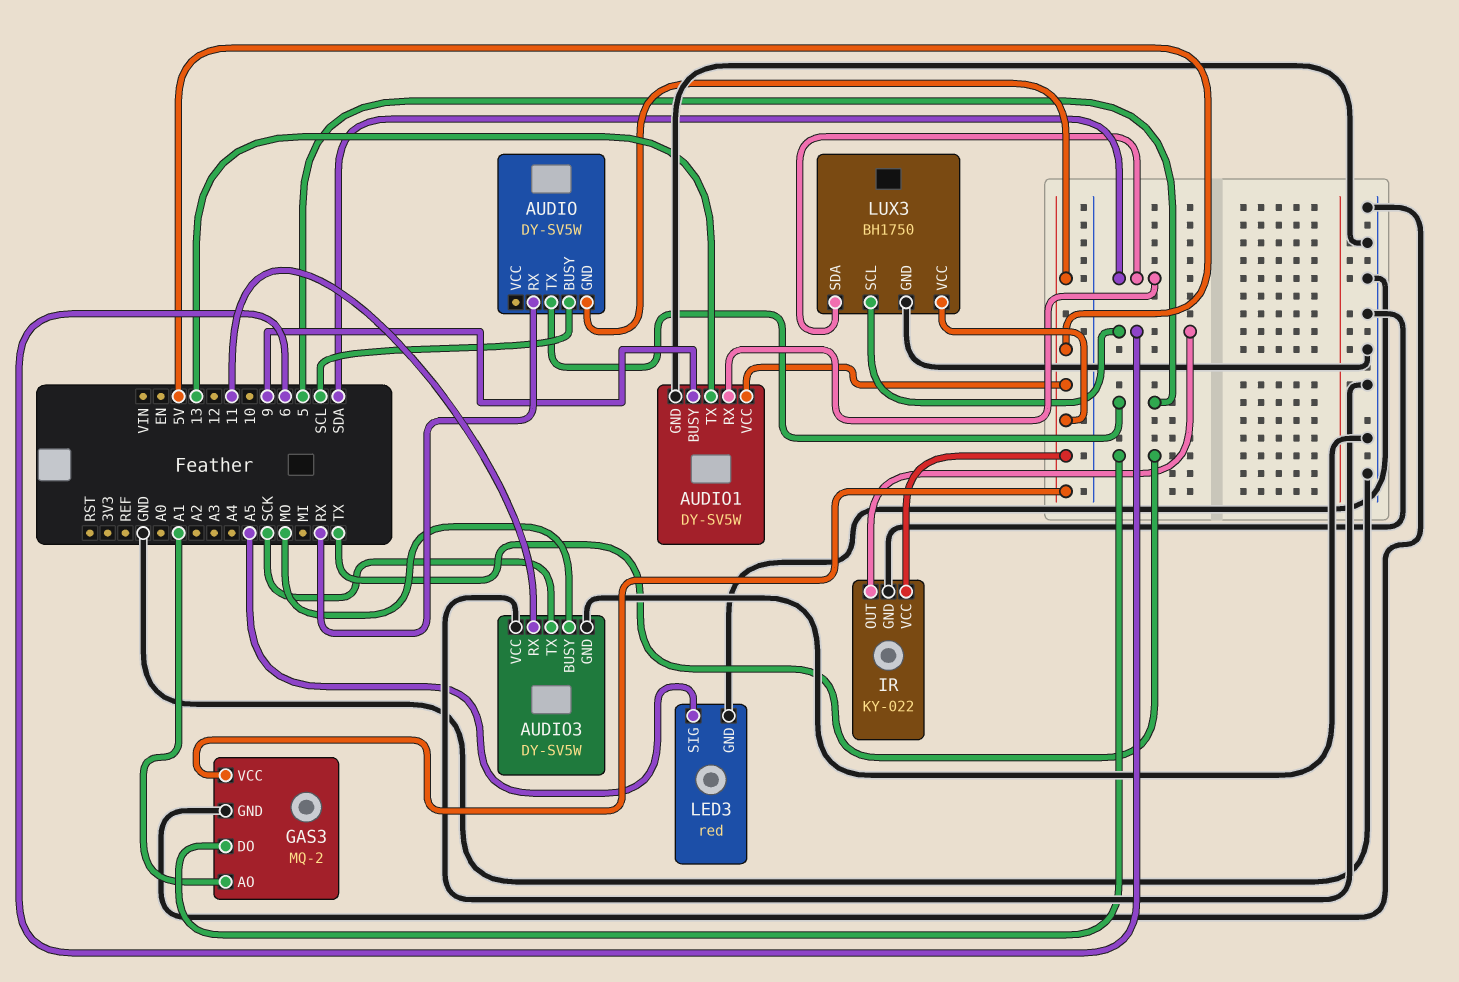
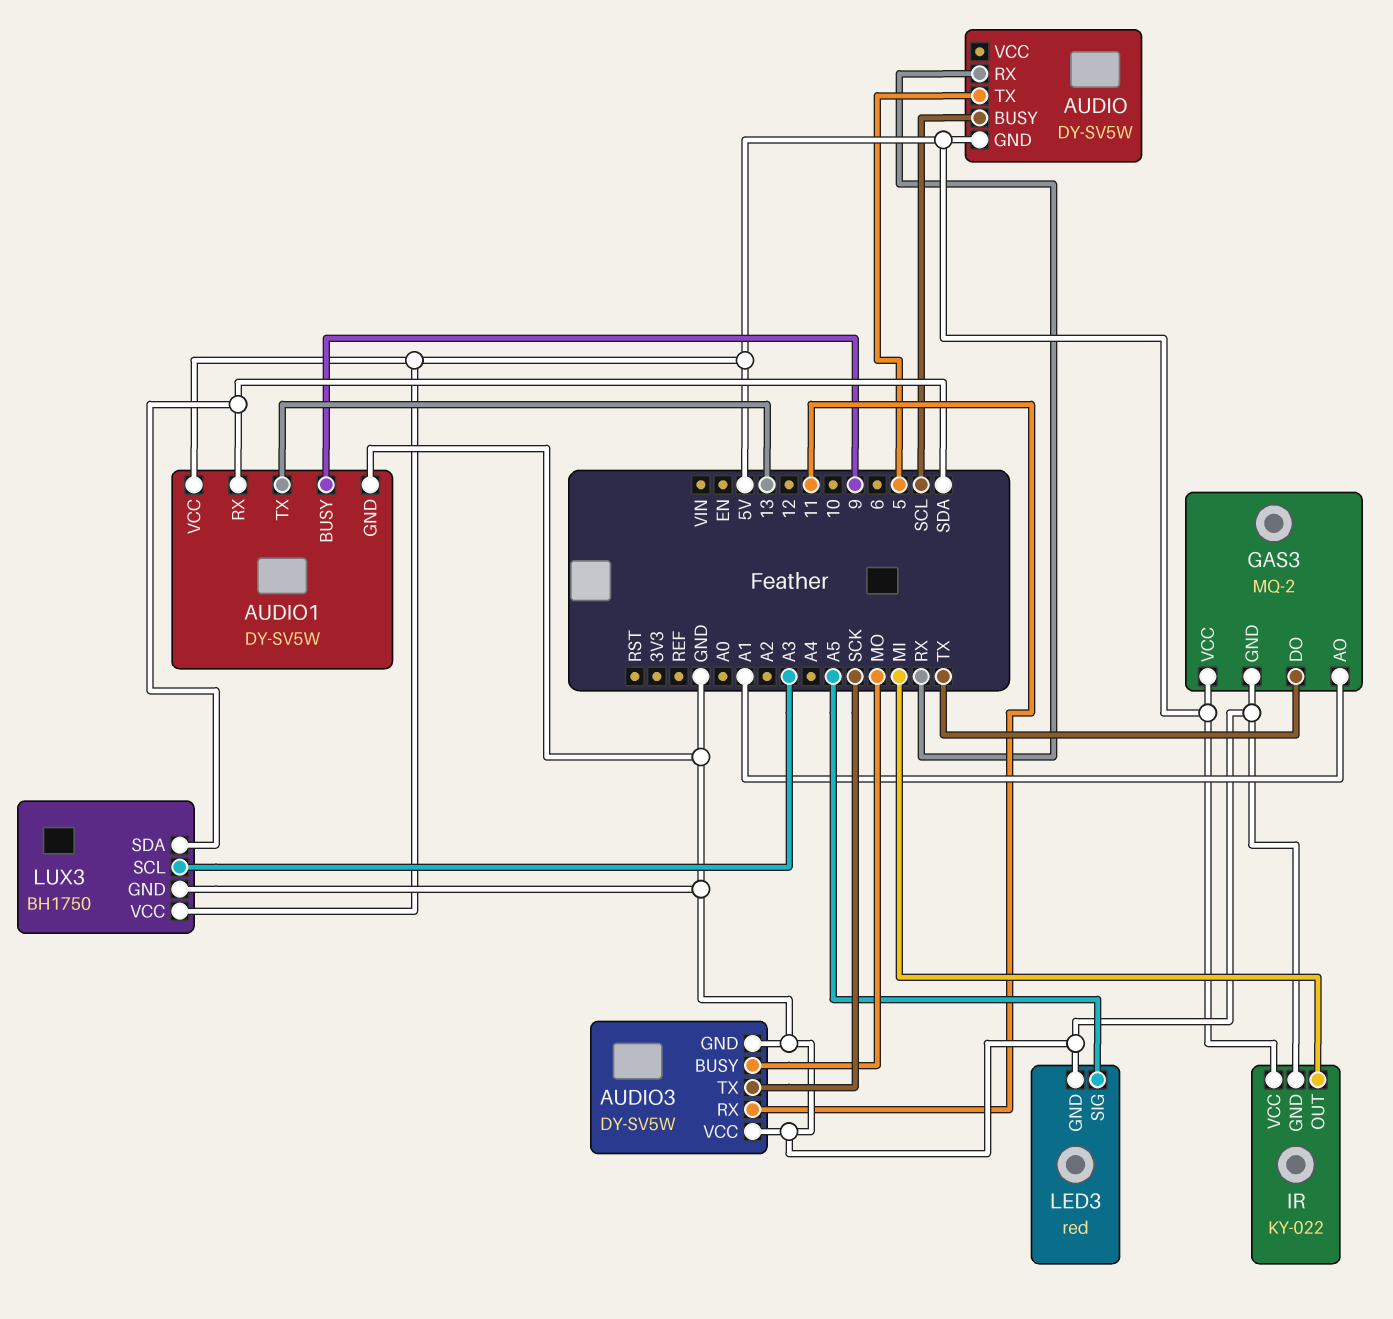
IR pin OUT: 6 -> MI
LUX3 pin SCL: 6 -> A3

